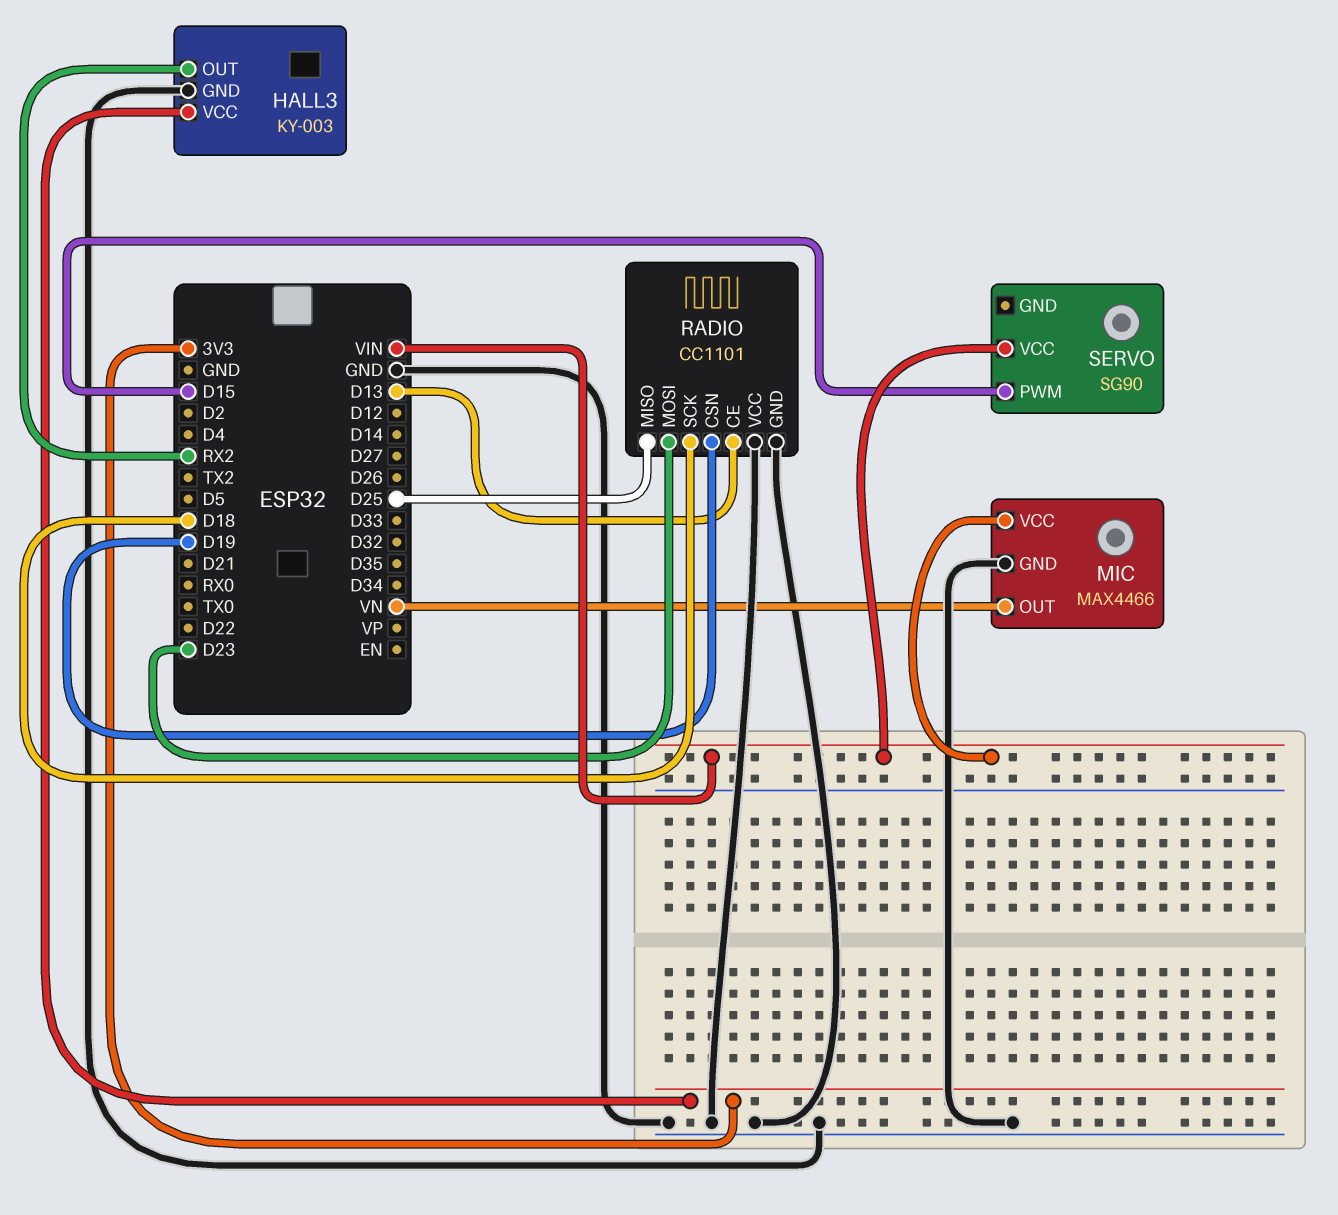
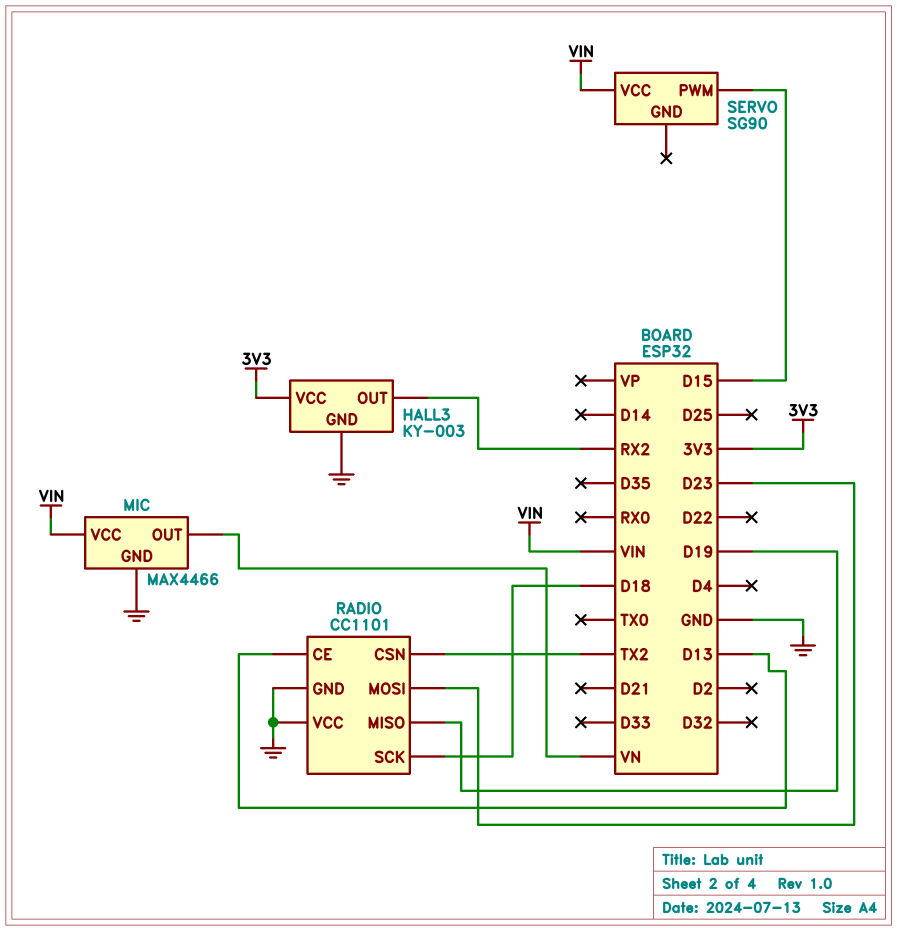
RADIO pin CSN: D19 -> TX2
RADIO pin MISO: D25 -> D19

